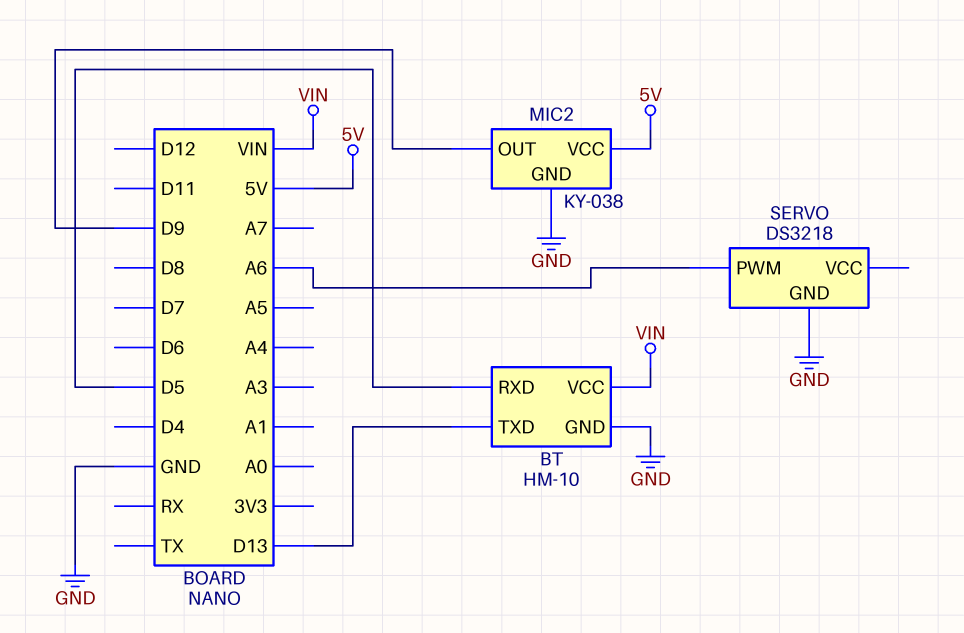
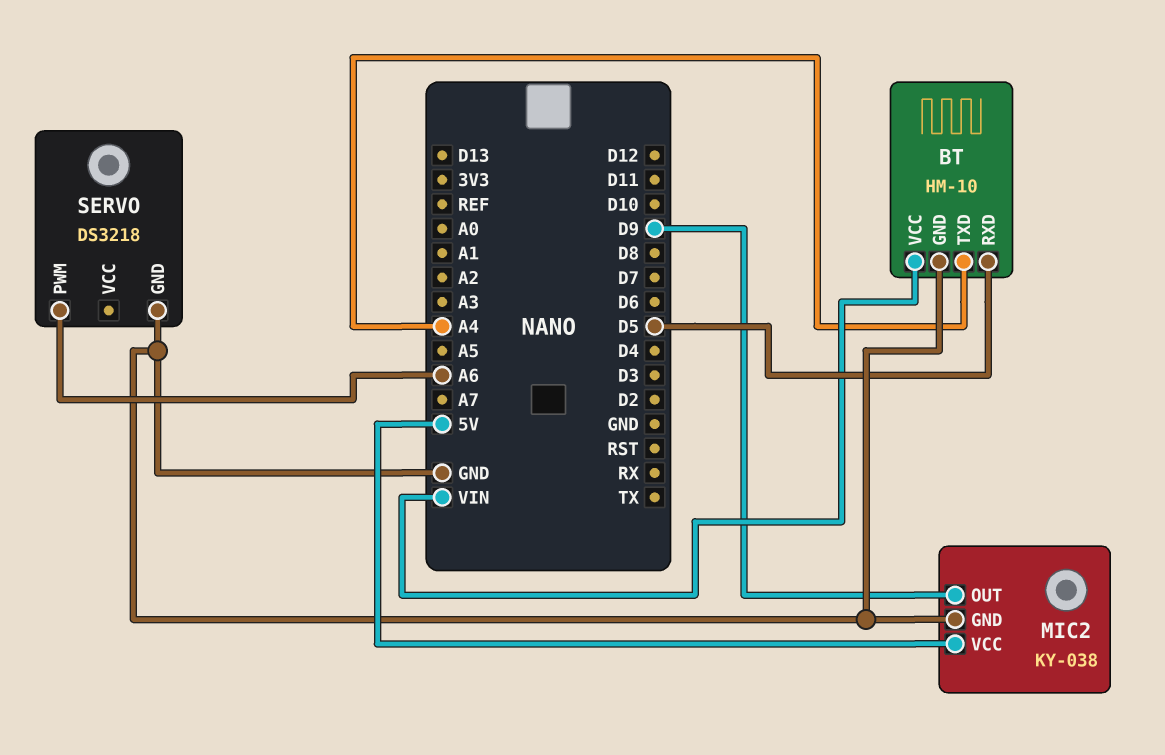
BT pin TXD: D13 -> A4

